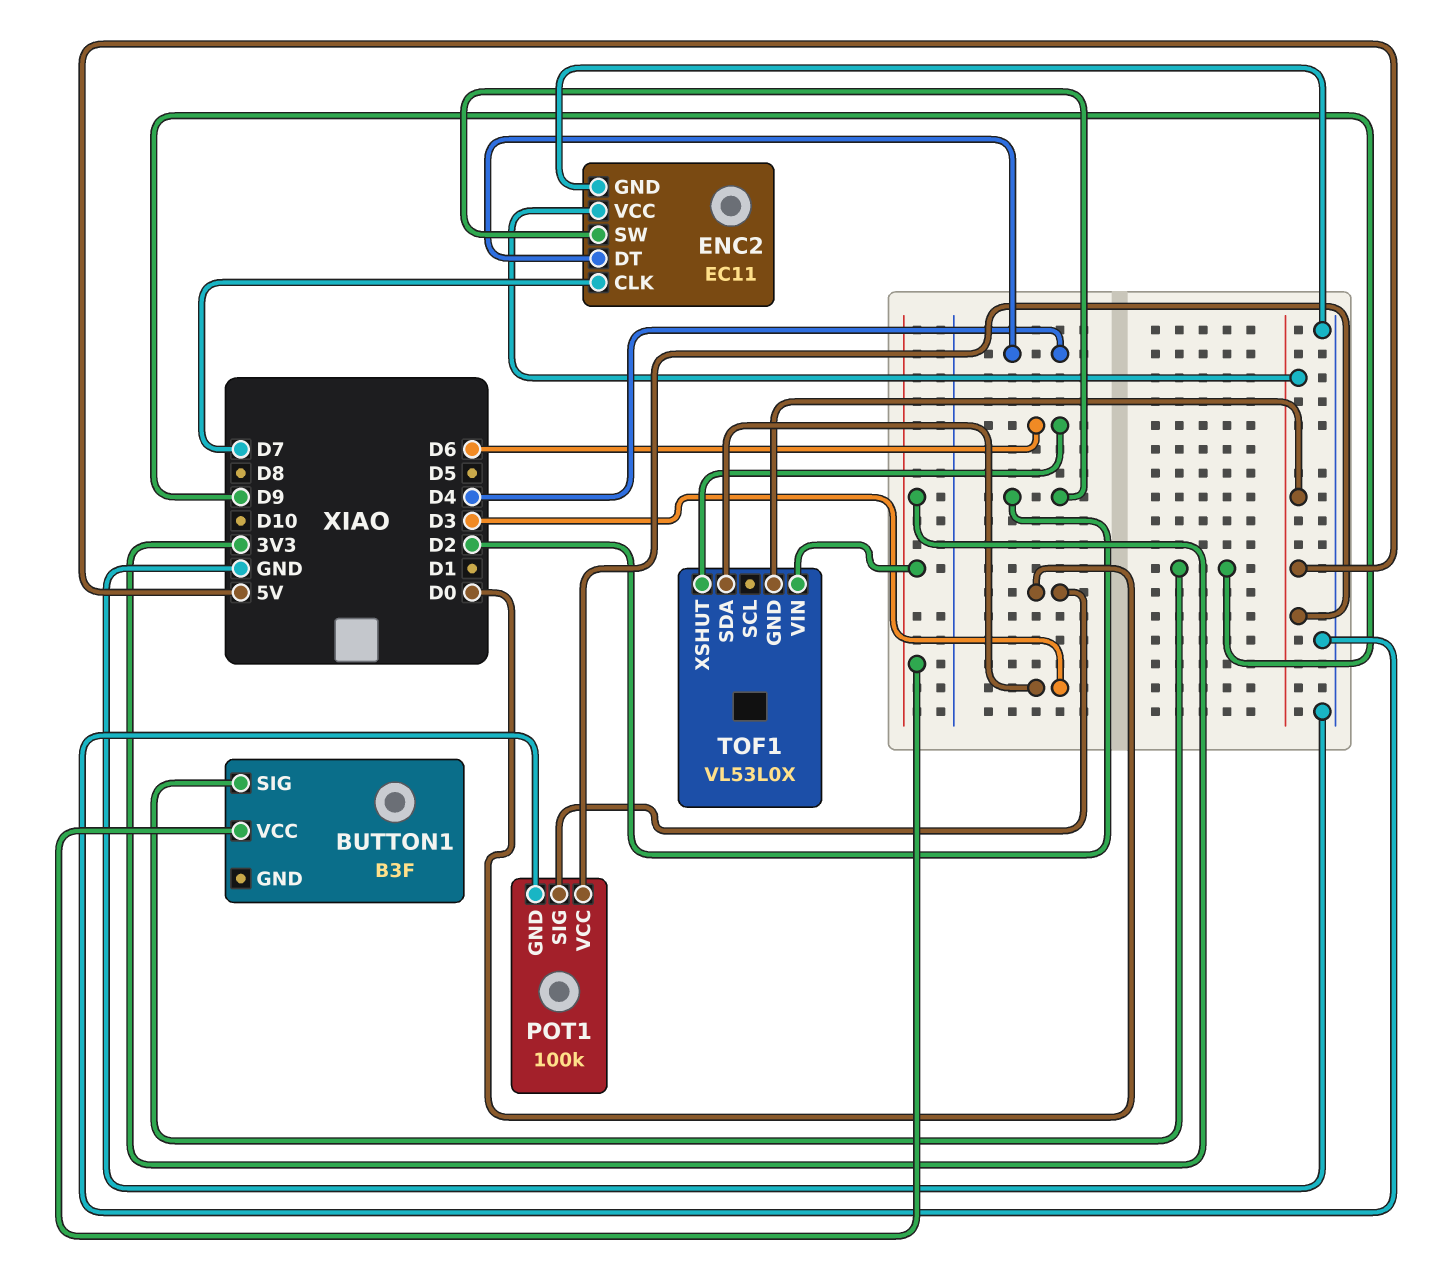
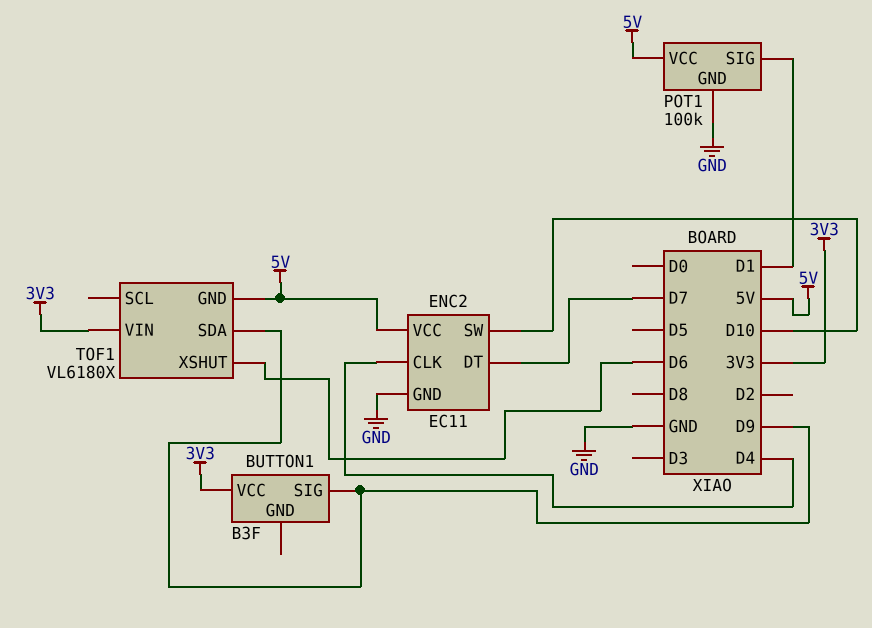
ENC2 pin CLK: D7 -> D4
ENC2 pin DT: D4 -> D7
ENC2 pin SW: D2 -> D10
POT1 pin SIG: D0 -> D1
TOF1: VL53L0X -> VL6180X
TOF1 pin SDA: D3 -> D9

